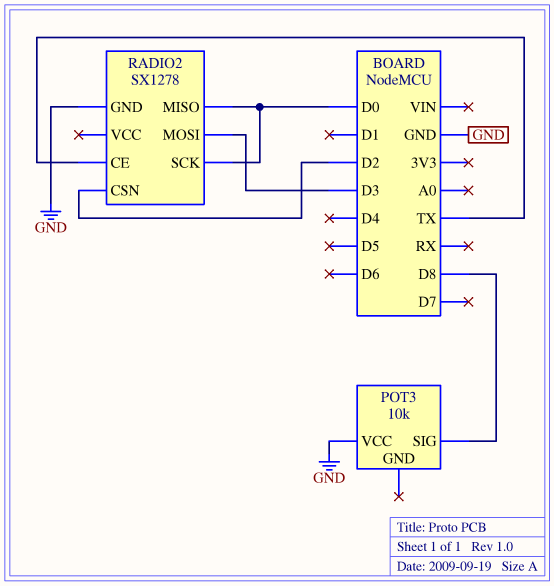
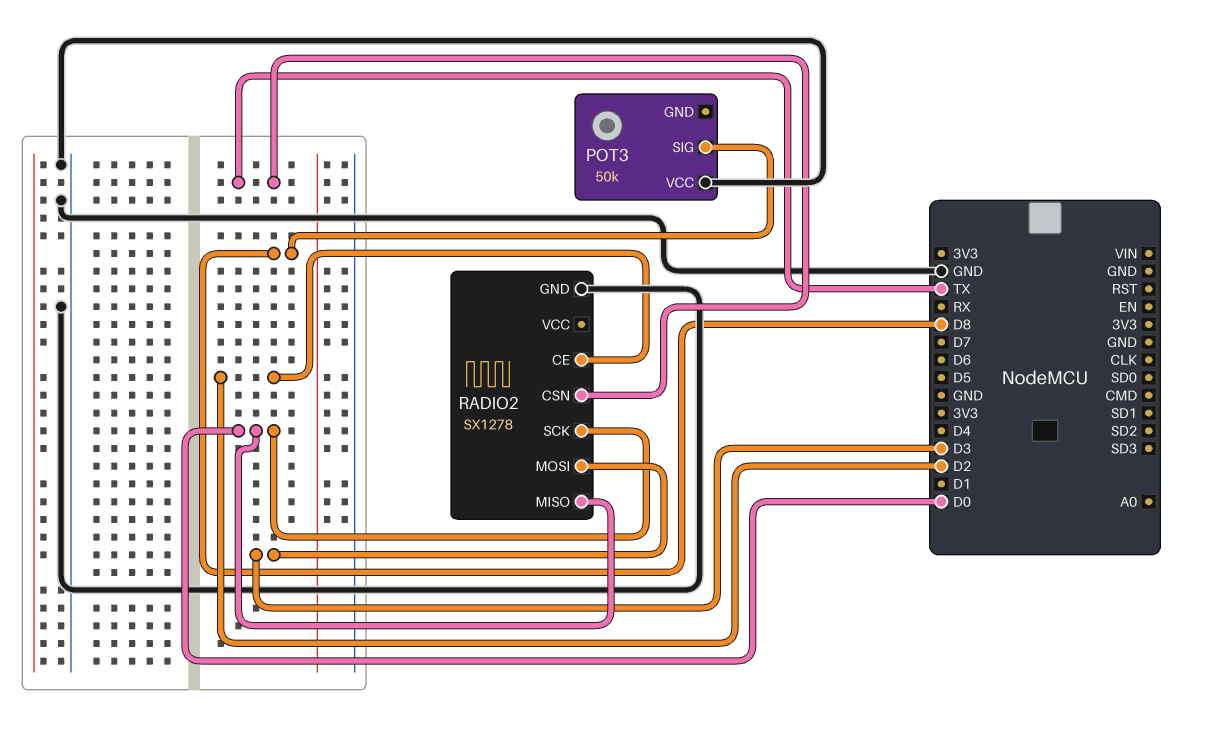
POT3: 10k -> 50k
RADIO2 pin CE: TX -> D2
RADIO2 pin CSN: D2 -> TX

